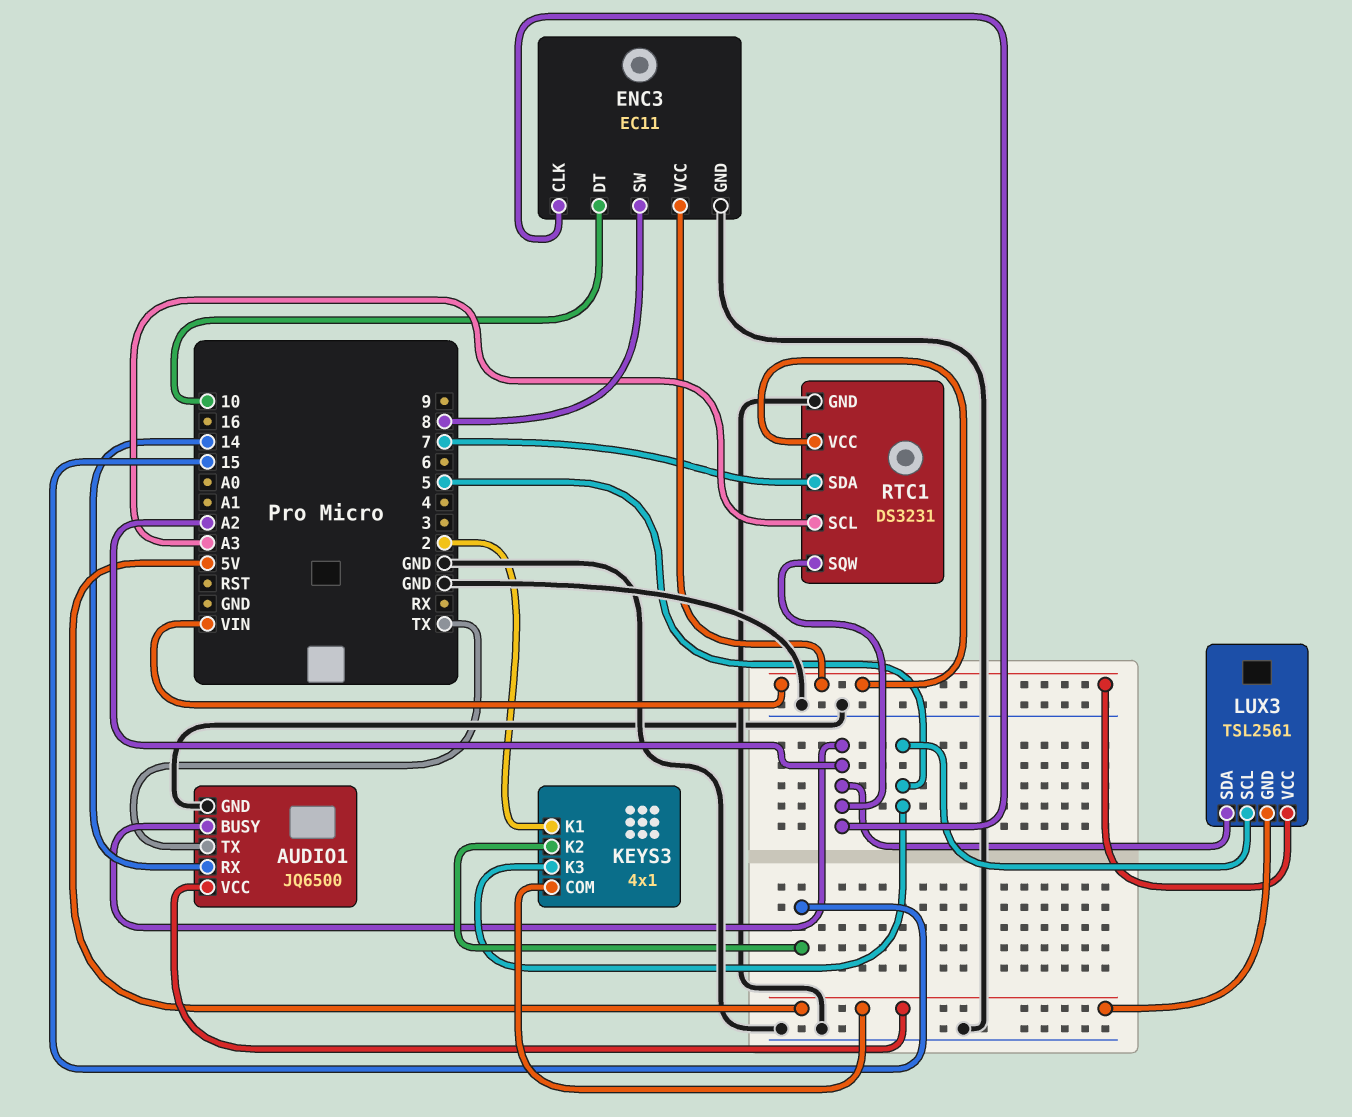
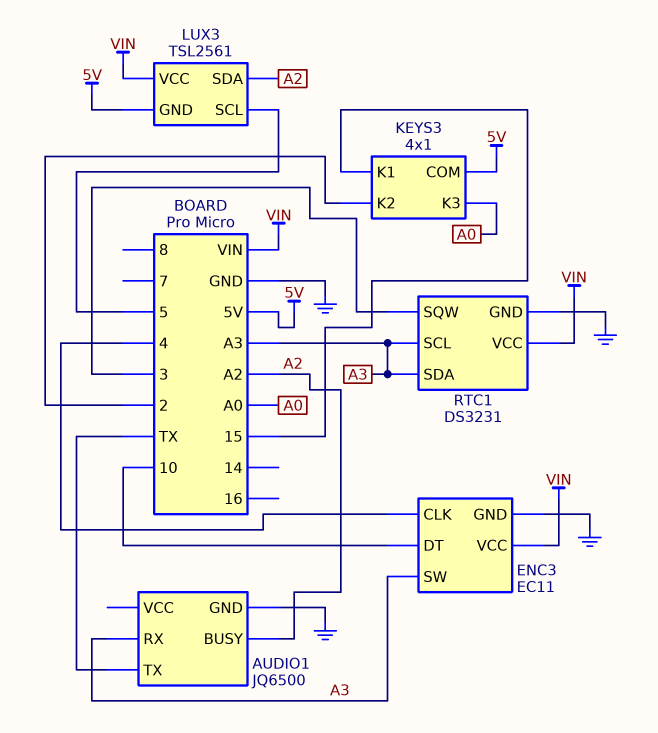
AUDIO1 pin RX: 14 -> A3
AUDIO1 pin VCC: 5V -> none
ENC3 pin CLK: A2 -> 4
ENC3 pin SW: 8 -> A3
KEYS3 pin K1: 2 -> 15
KEYS3 pin K2: 15 -> 2
KEYS3 pin K3: 5 -> A0
RTC1 pin SDA: 7 -> A3
RTC1 pin SQW: A2 -> 3

